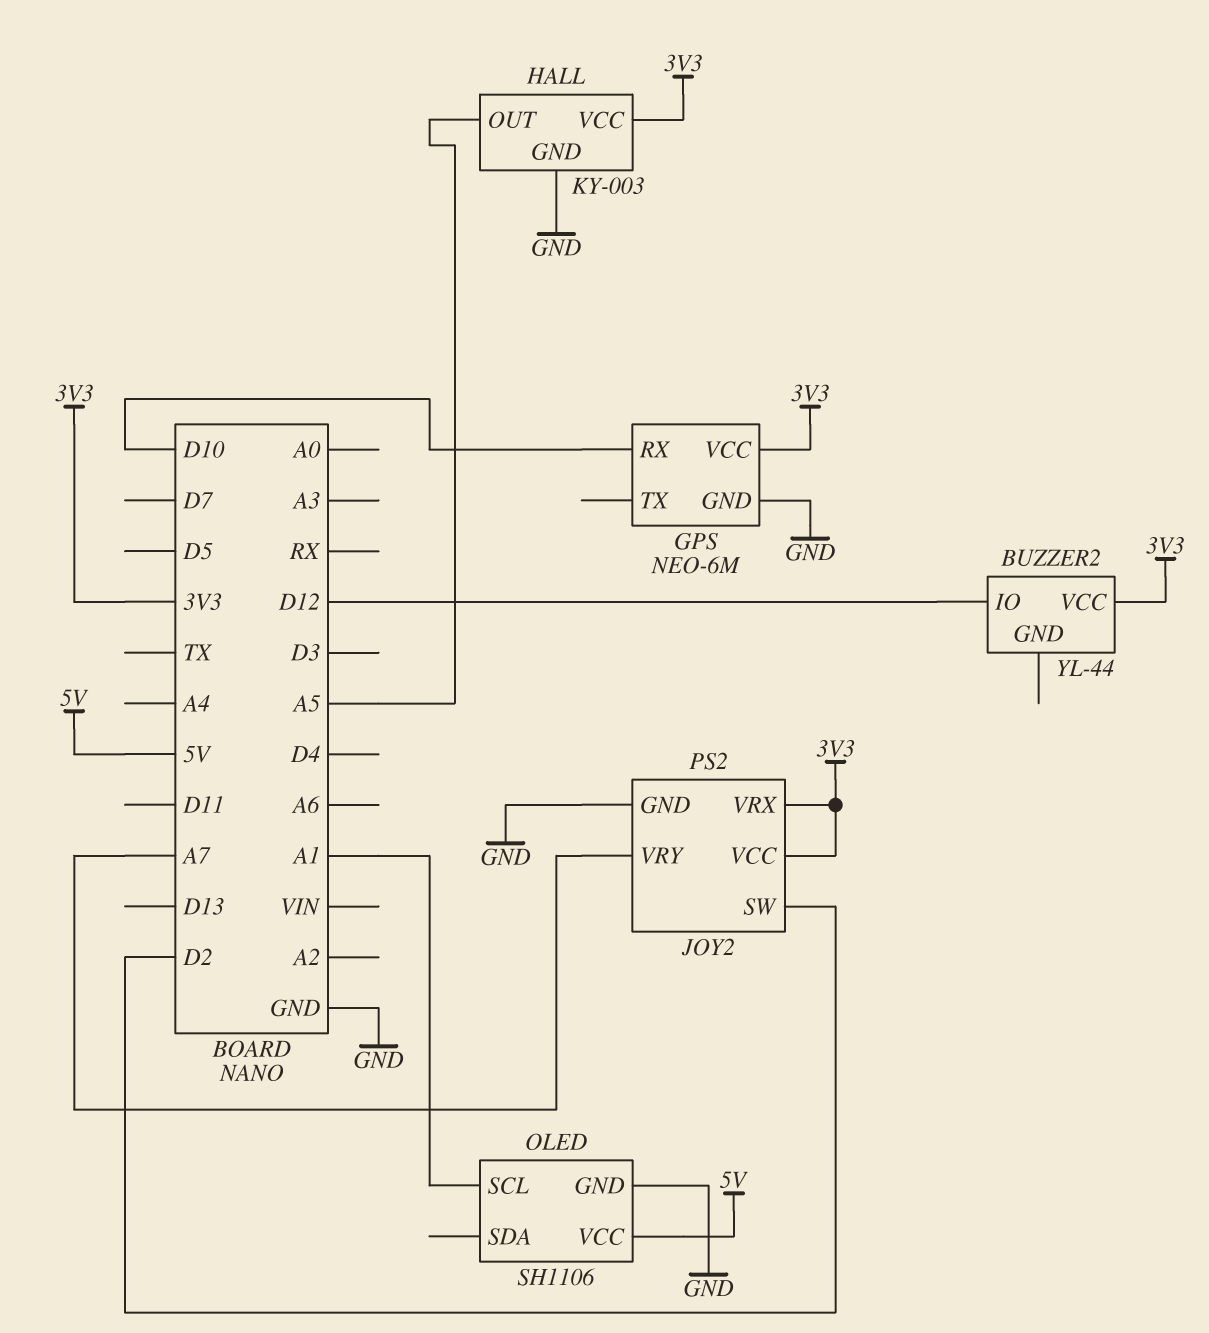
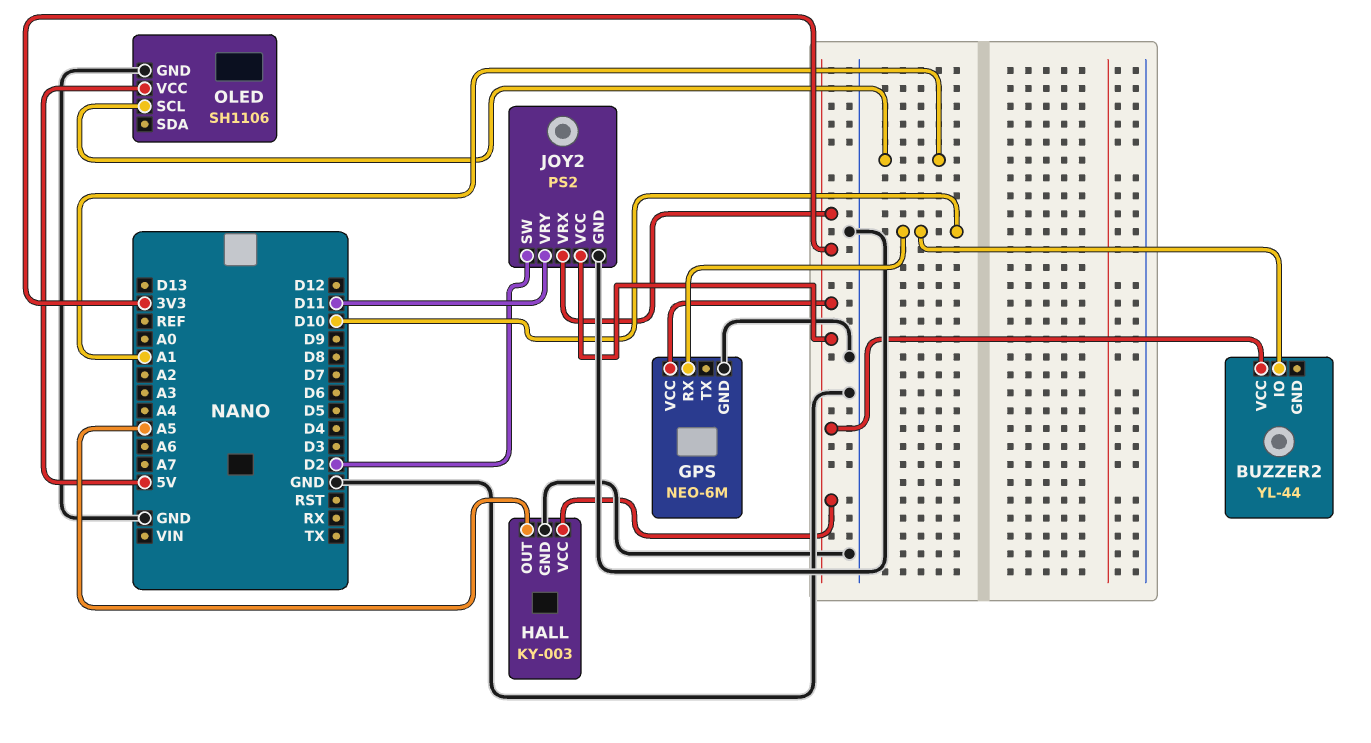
BUZZER2 pin IO: D12 -> D10
JOY2 pin VRY: A7 -> D11

